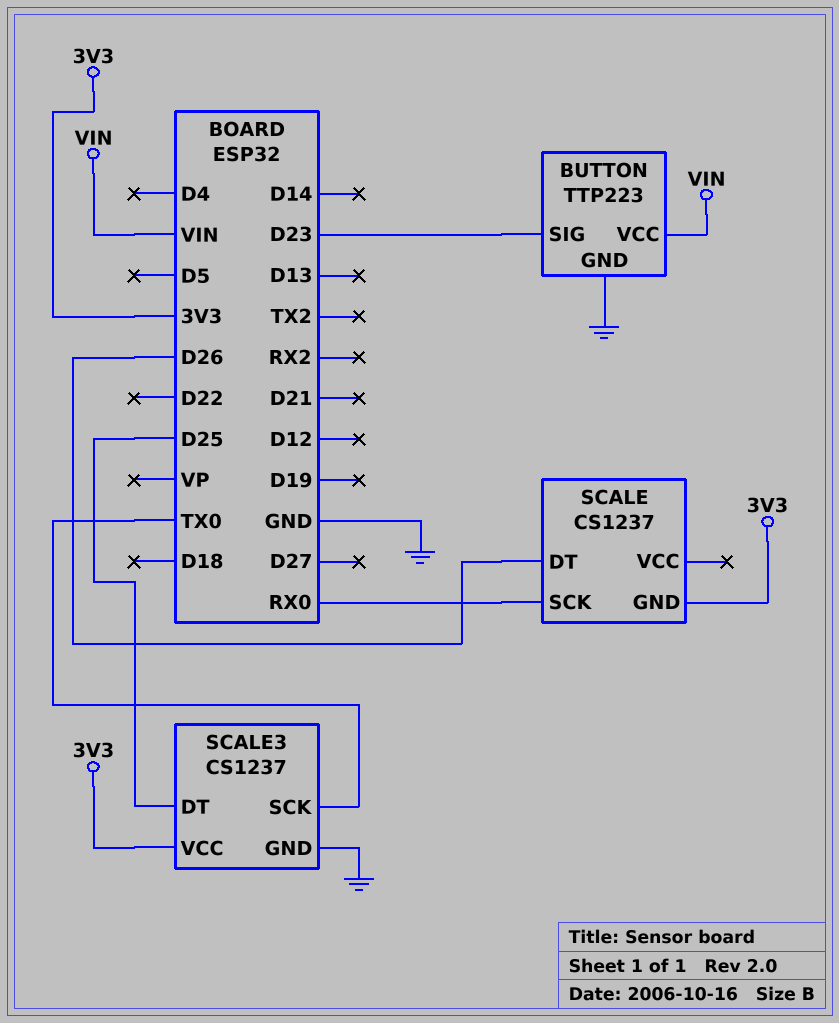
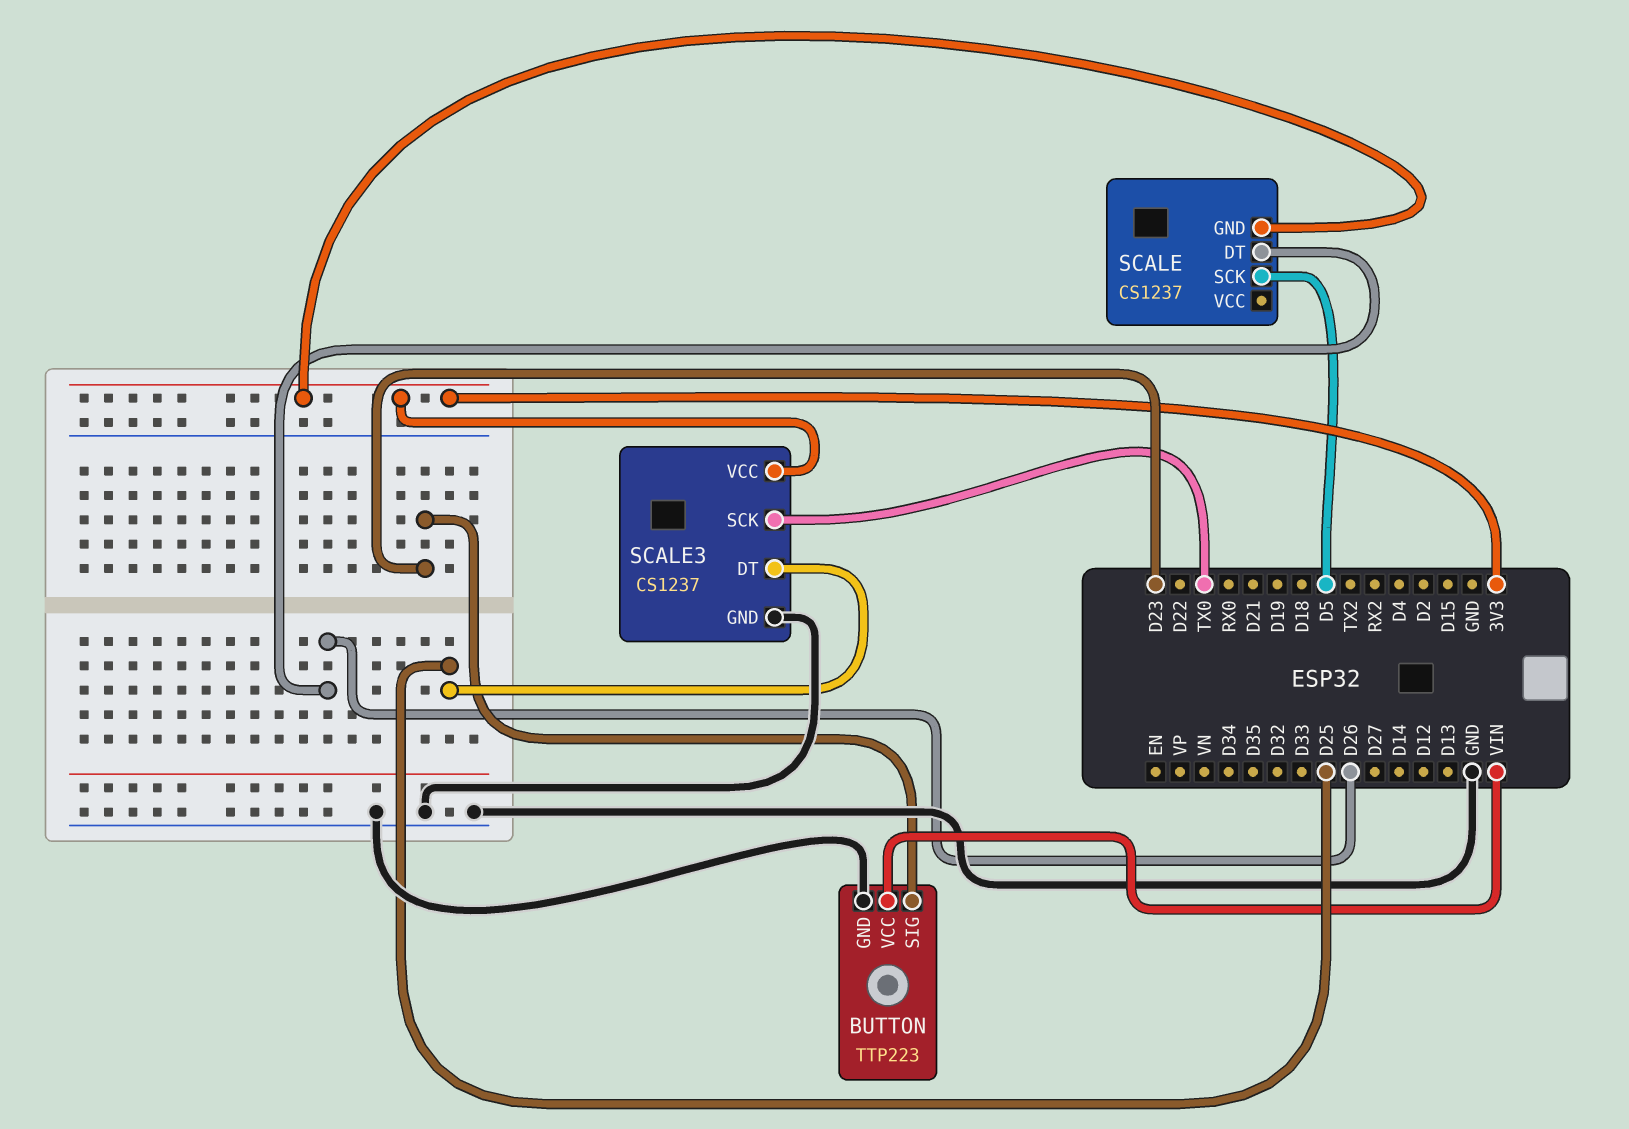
SCALE pin SCK: RX0 -> D5

